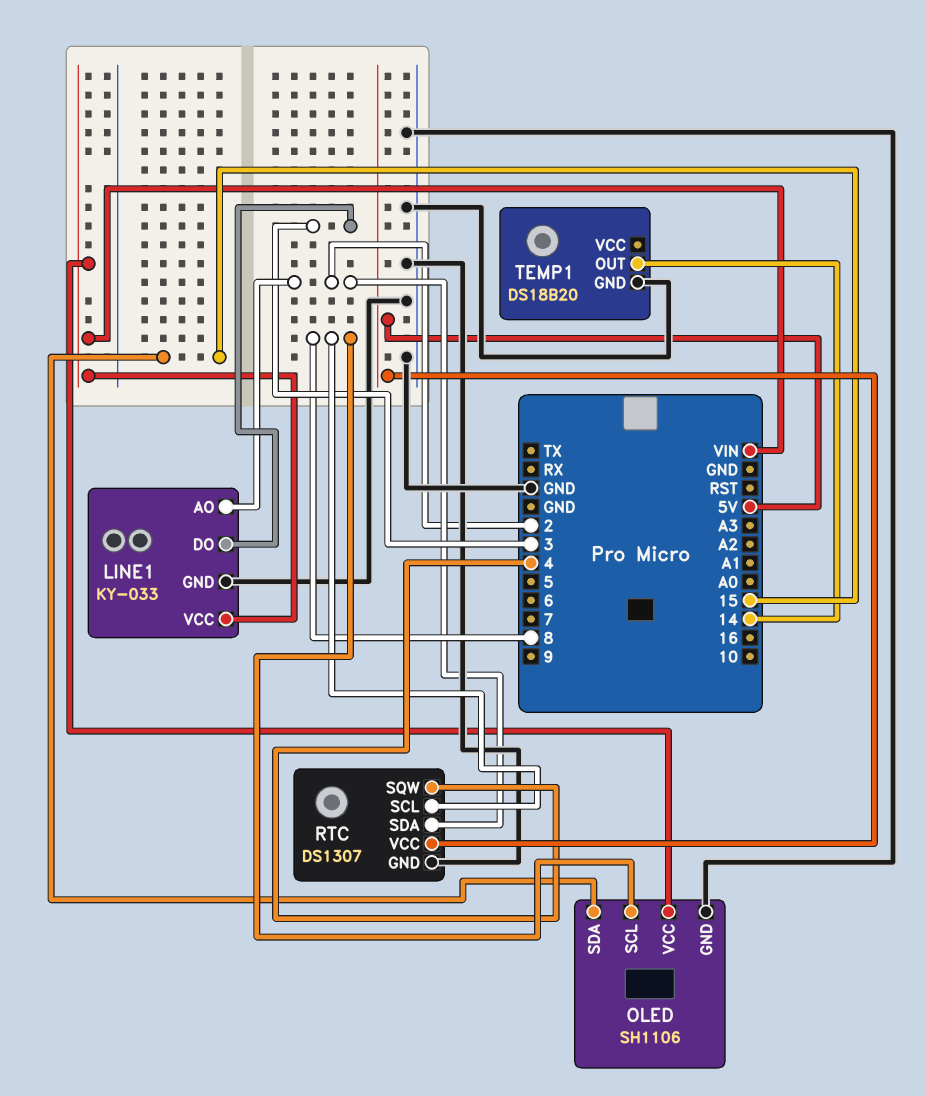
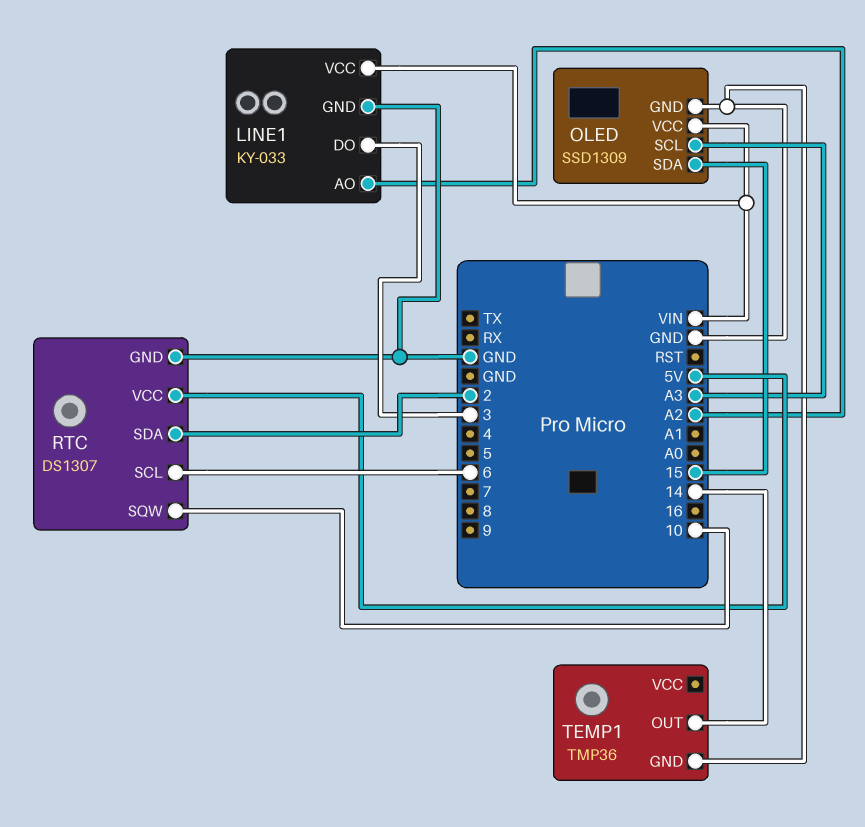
LINE1 pin AO: 2 -> A2
OLED: SH1106 -> SSD1309
OLED pin SCL: 8 -> A3
RTC pin SCL: 8 -> 6
RTC pin SQW: 4 -> 10
TEMP1: DS18B20 -> TMP36

